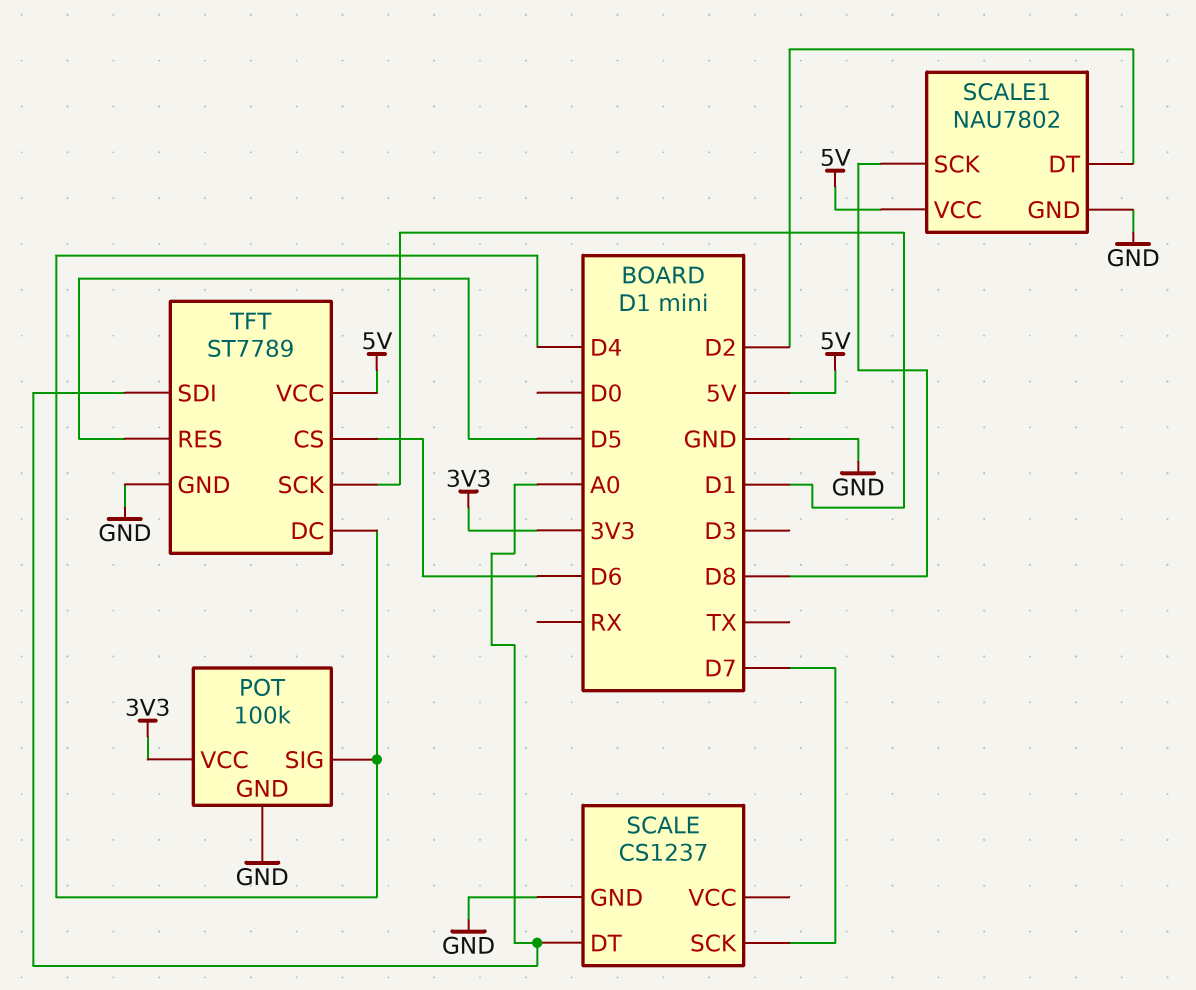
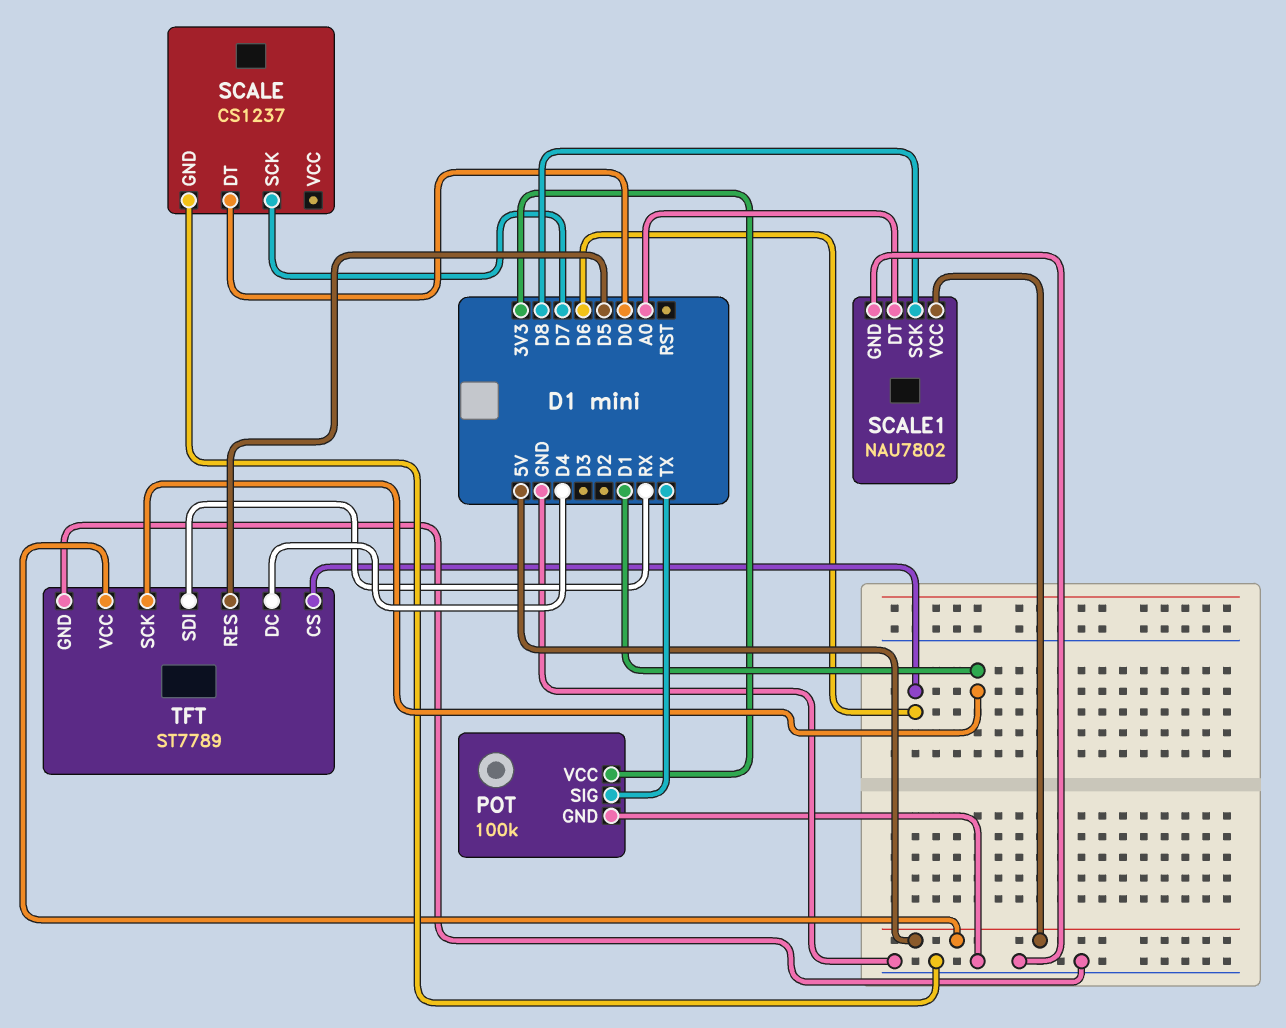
POT pin SIG: D4 -> TX
SCALE pin DT: A0 -> D0
SCALE1 pin DT: D2 -> A0
TFT pin SDI: A0 -> RX

